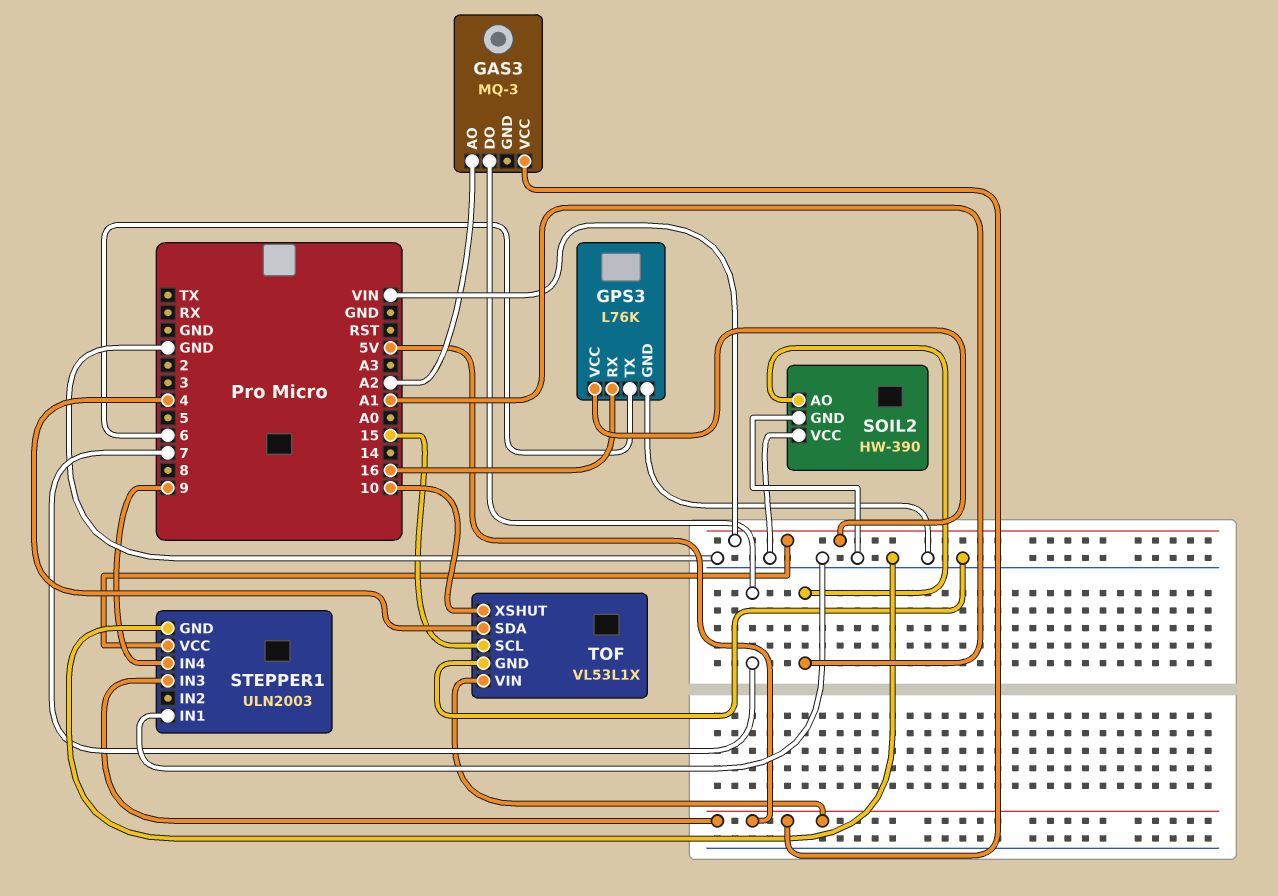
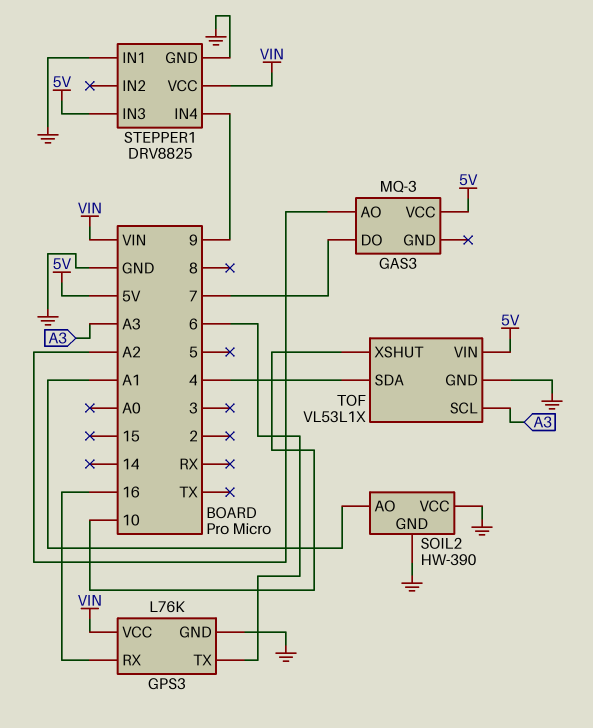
STEPPER1: ULN2003 -> DRV8825
TOF pin SCL: 15 -> A3

